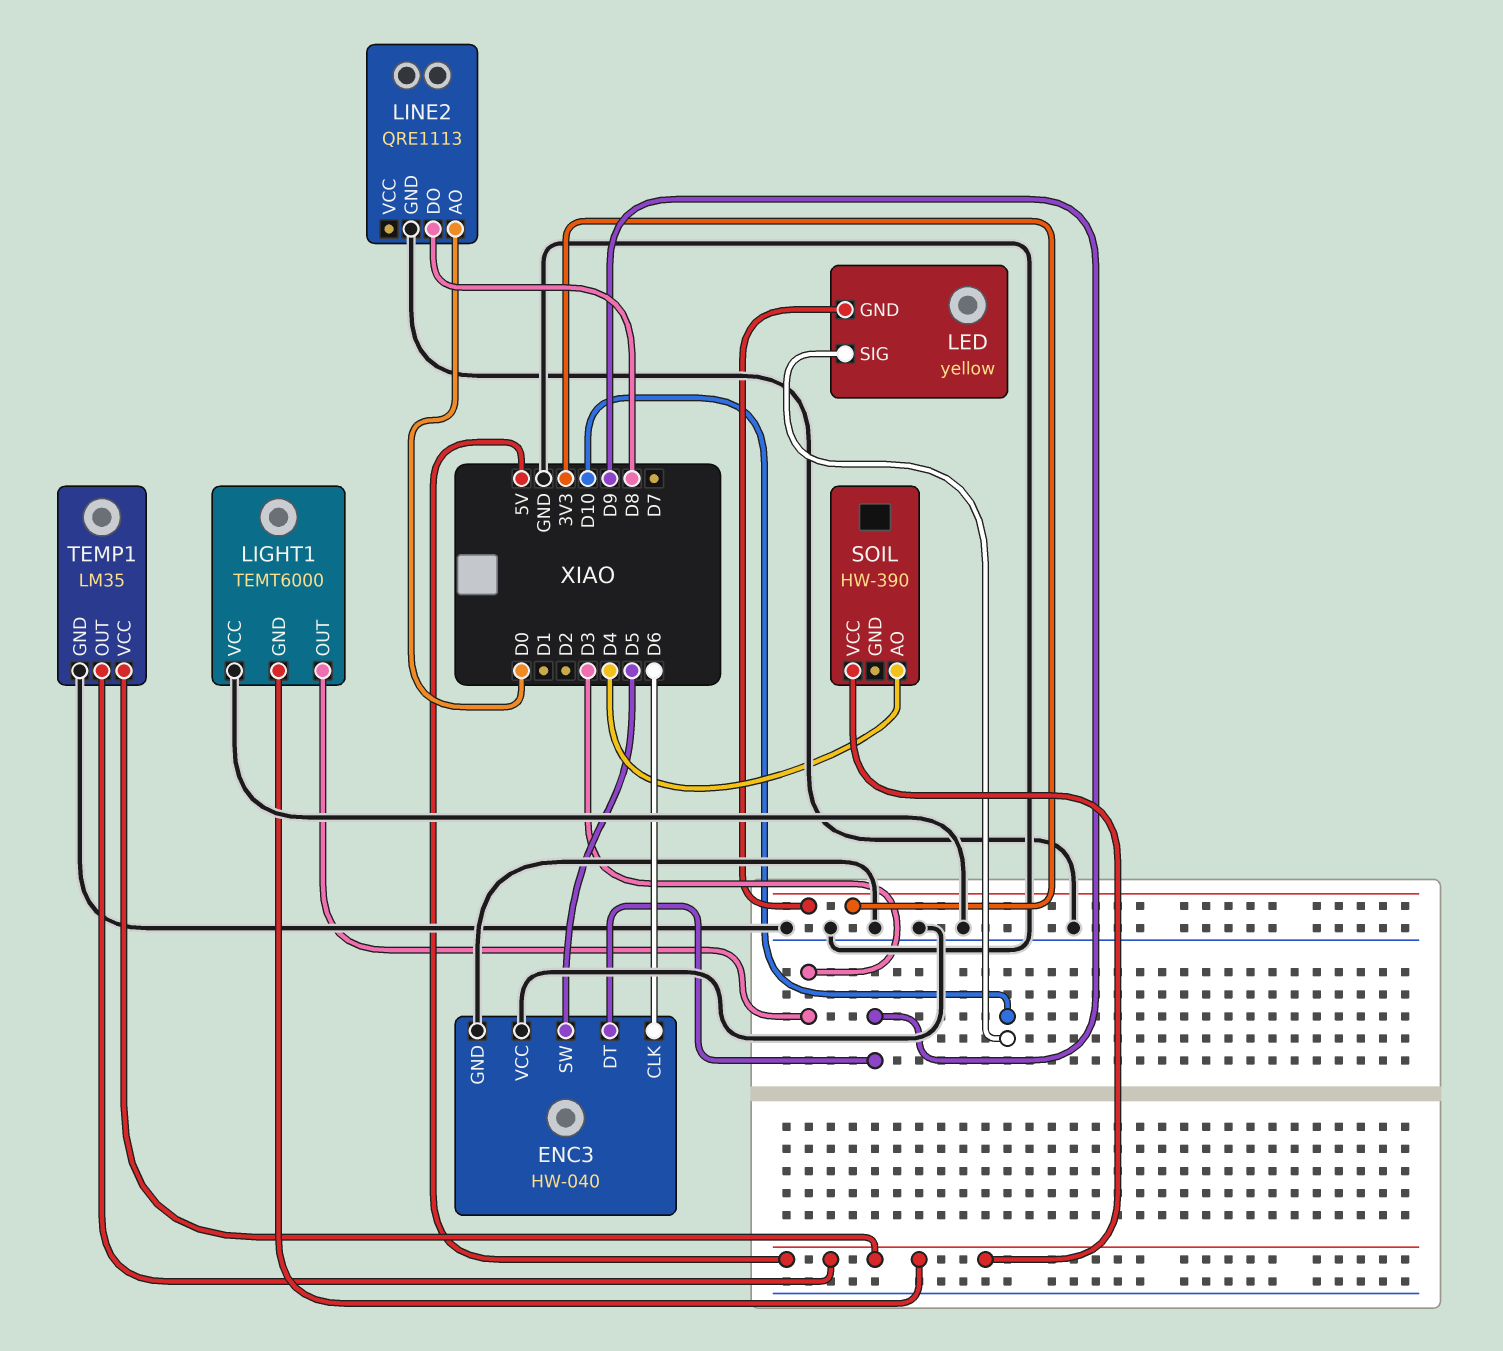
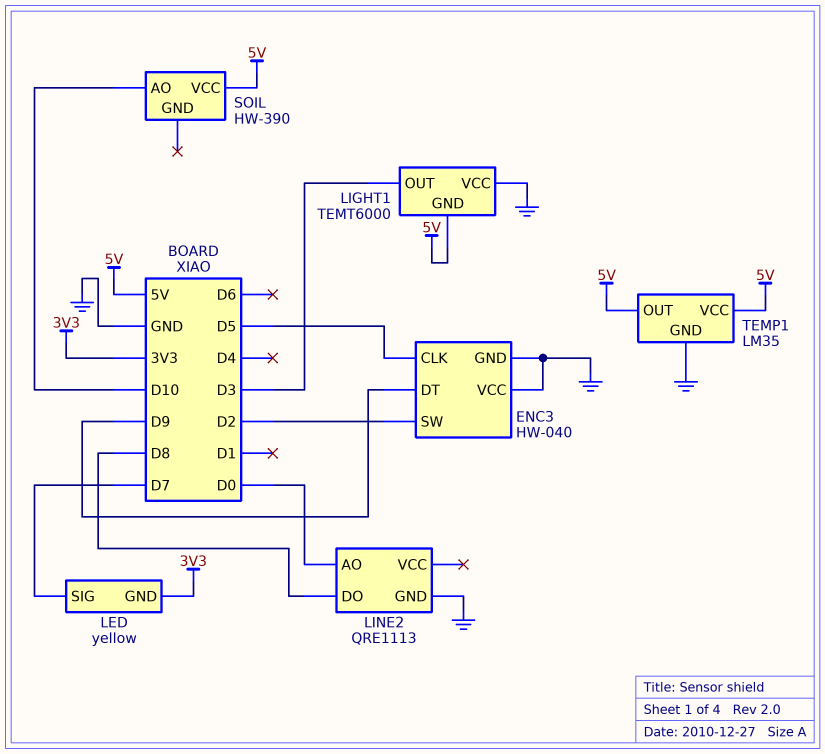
ENC3 pin CLK: D6 -> D5
ENC3 pin SW: D5 -> D2
LED pin SIG: D10 -> D7
SOIL pin AO: D4 -> D10

